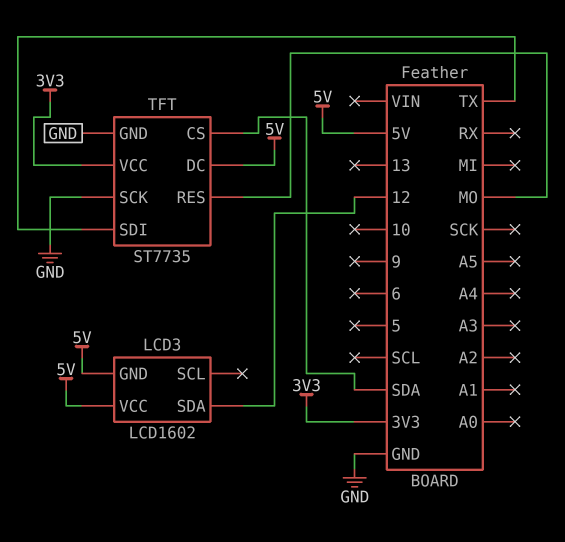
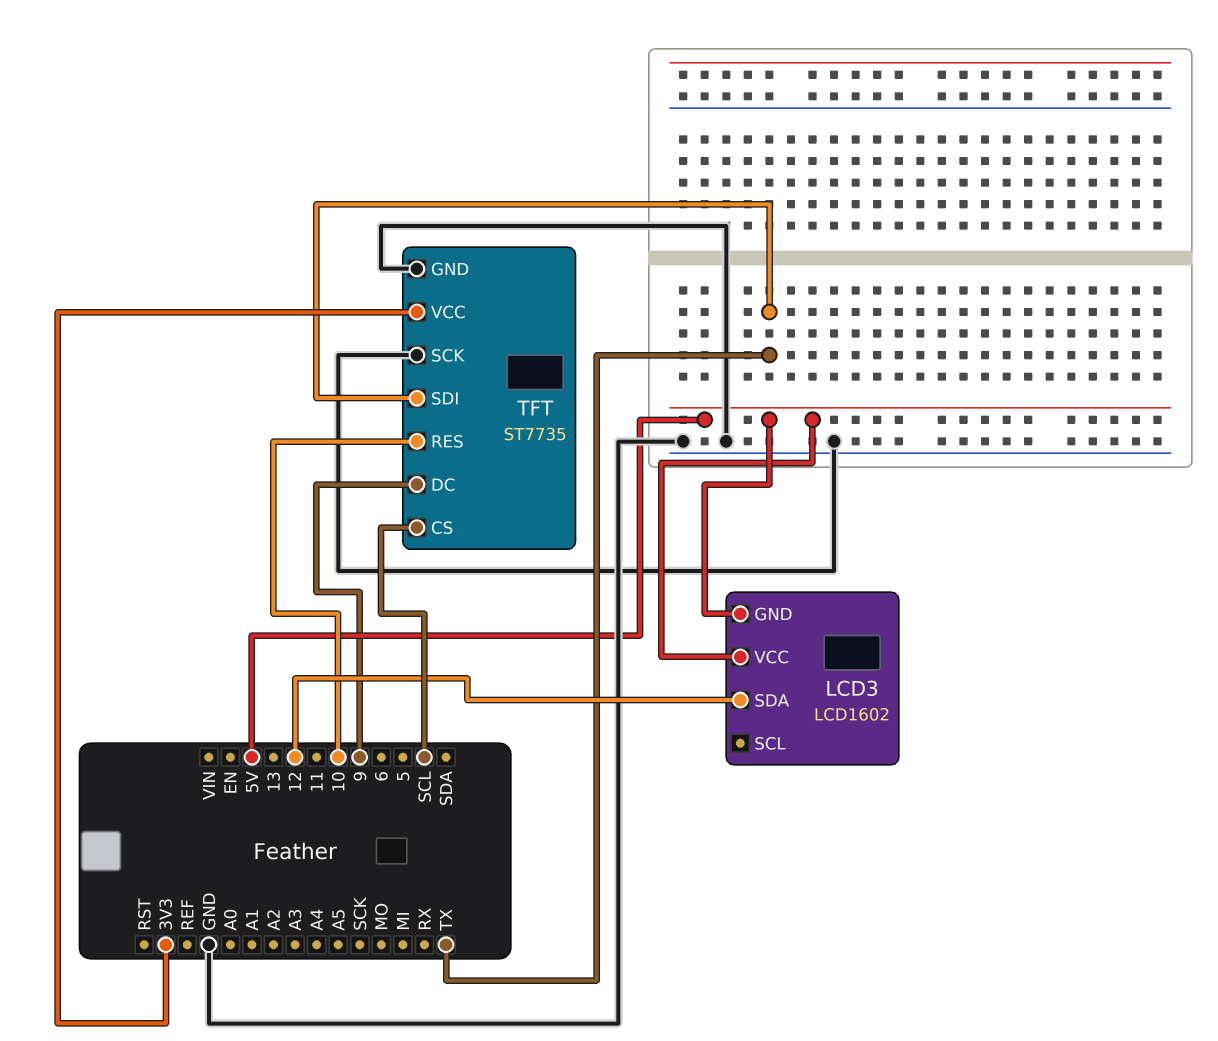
TFT pin CS: SDA -> SCL
TFT pin DC: 5V -> 9
TFT pin RES: MO -> 10

